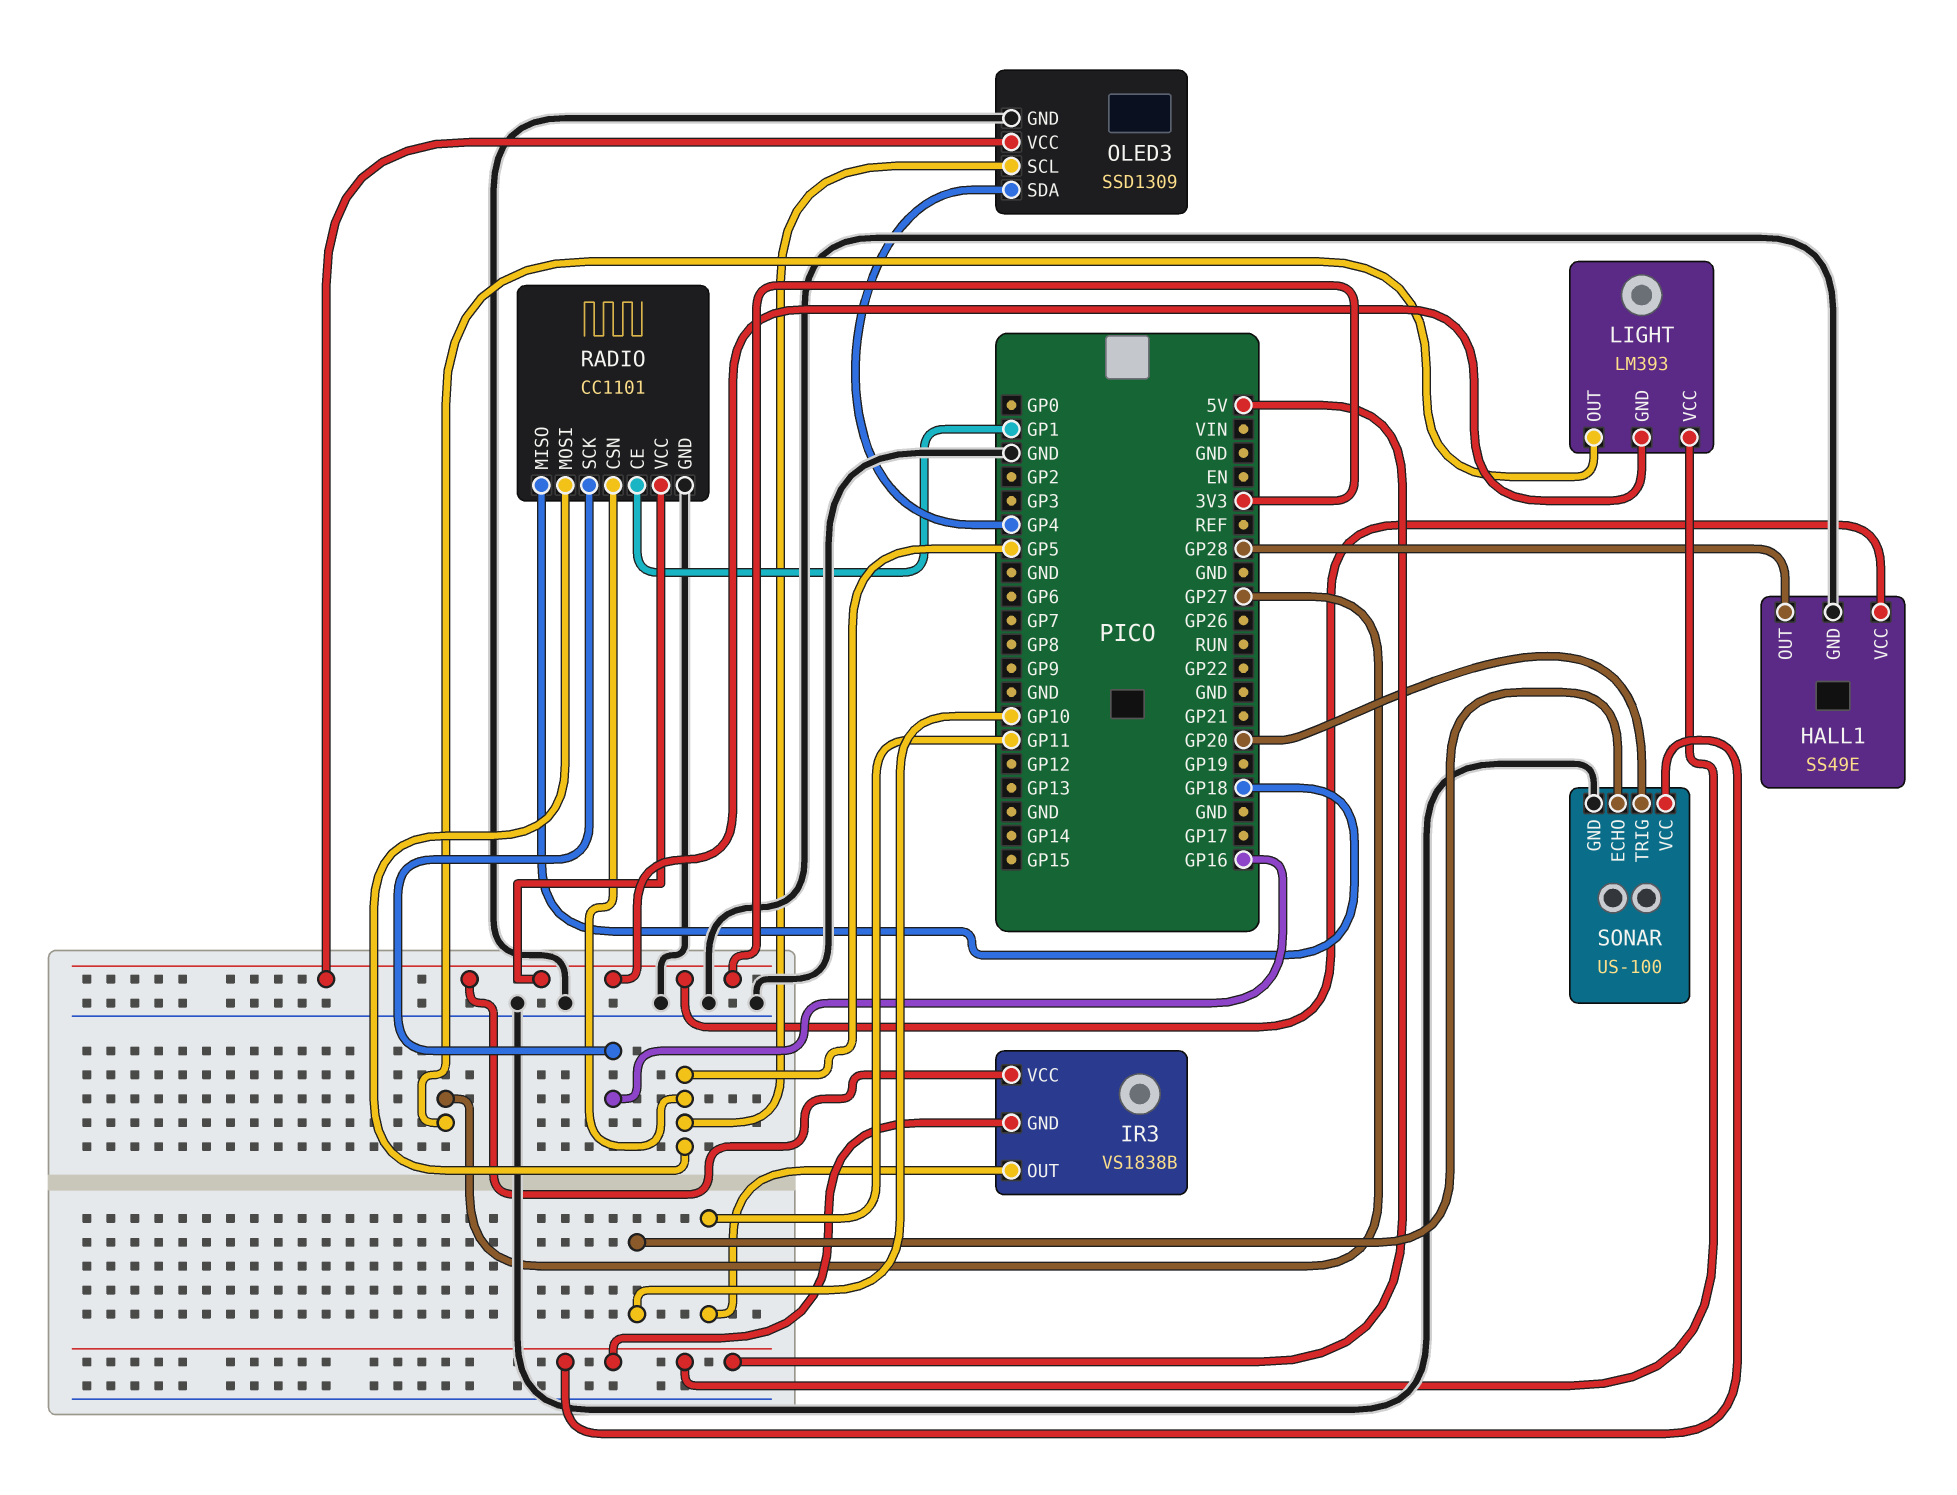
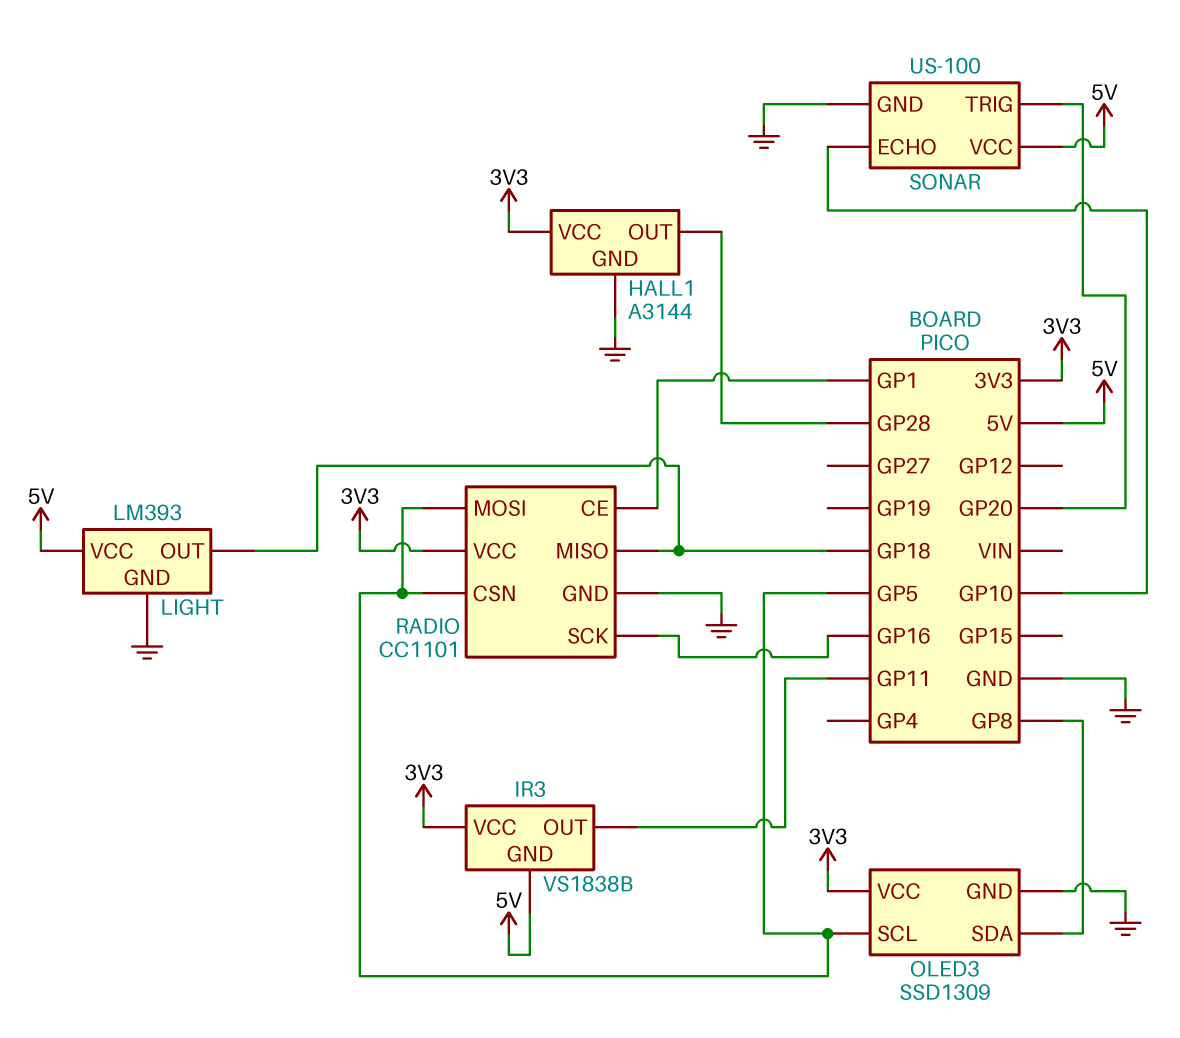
HALL1: SS49E -> A3144
LIGHT pin GND: 3V3 -> GND
LIGHT pin OUT: GP27 -> GP18
OLED3 pin SDA: GP4 -> GP8

